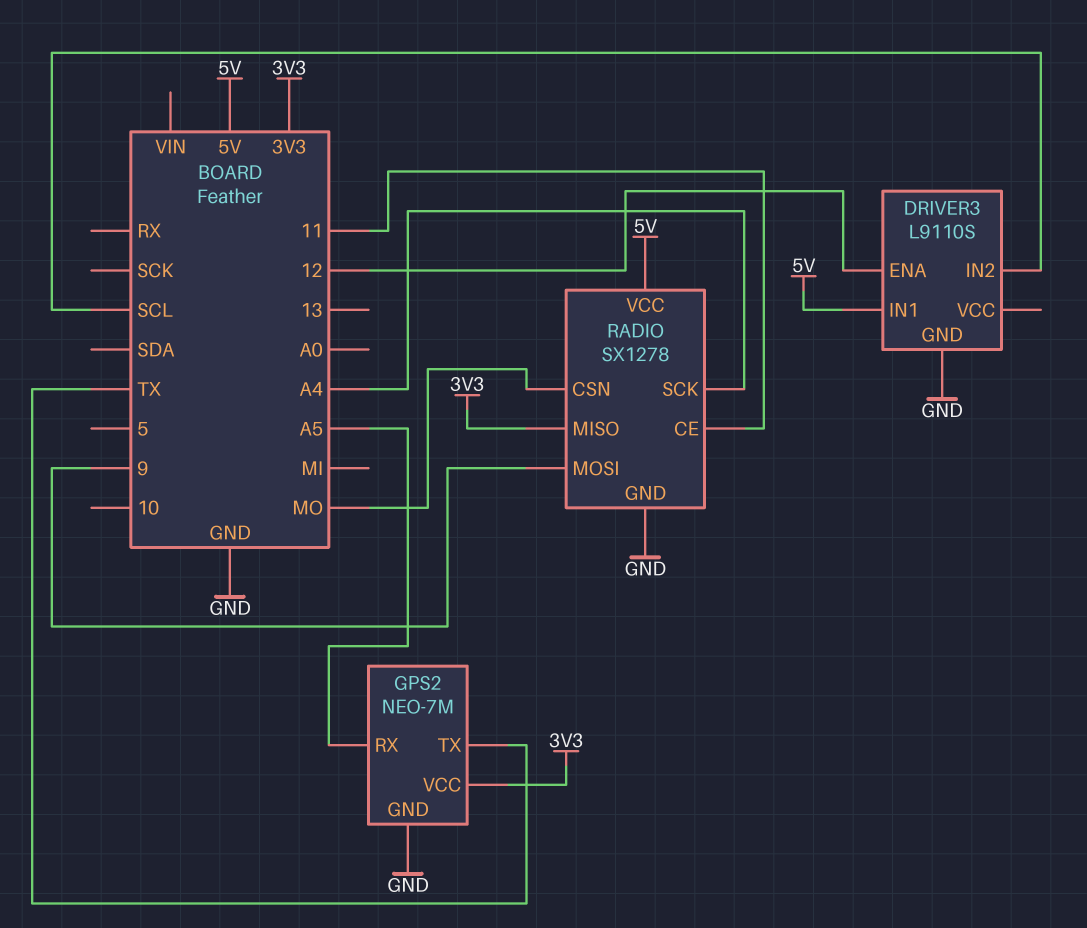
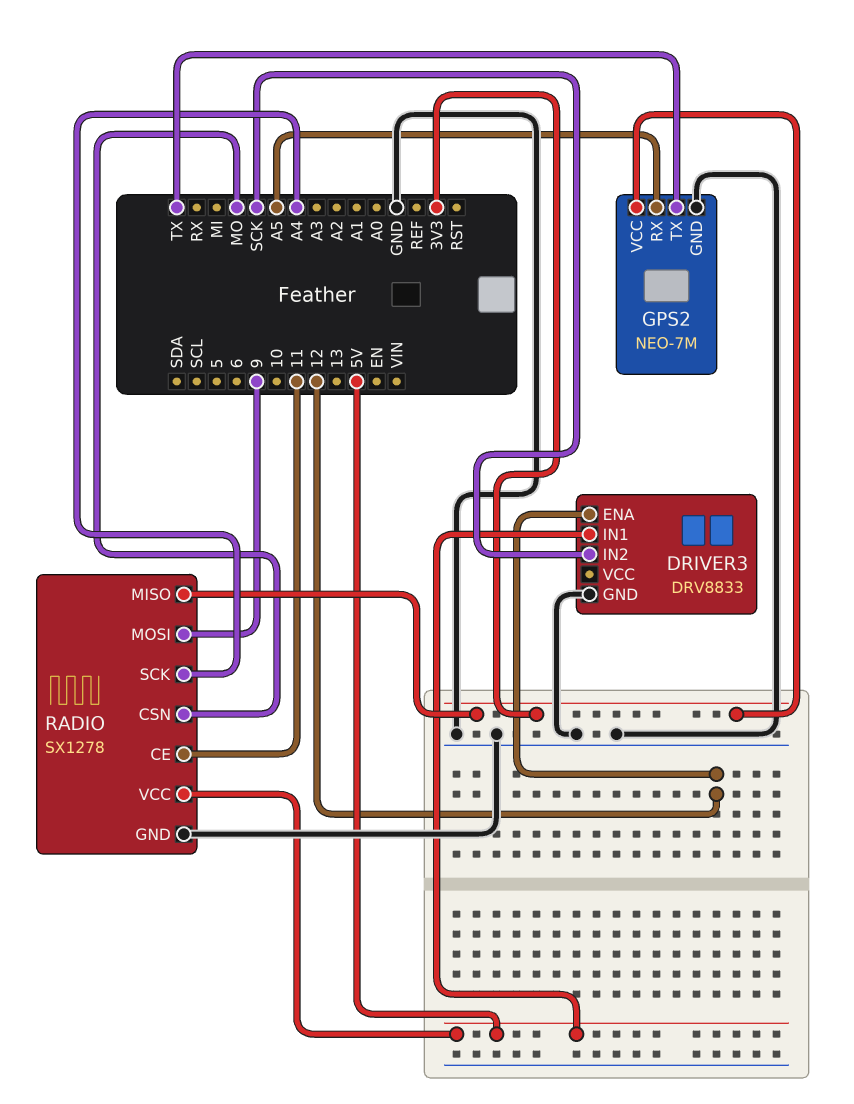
DRIVER3: L9110S -> DRV8833
DRIVER3 pin IN2: SCL -> SCK

